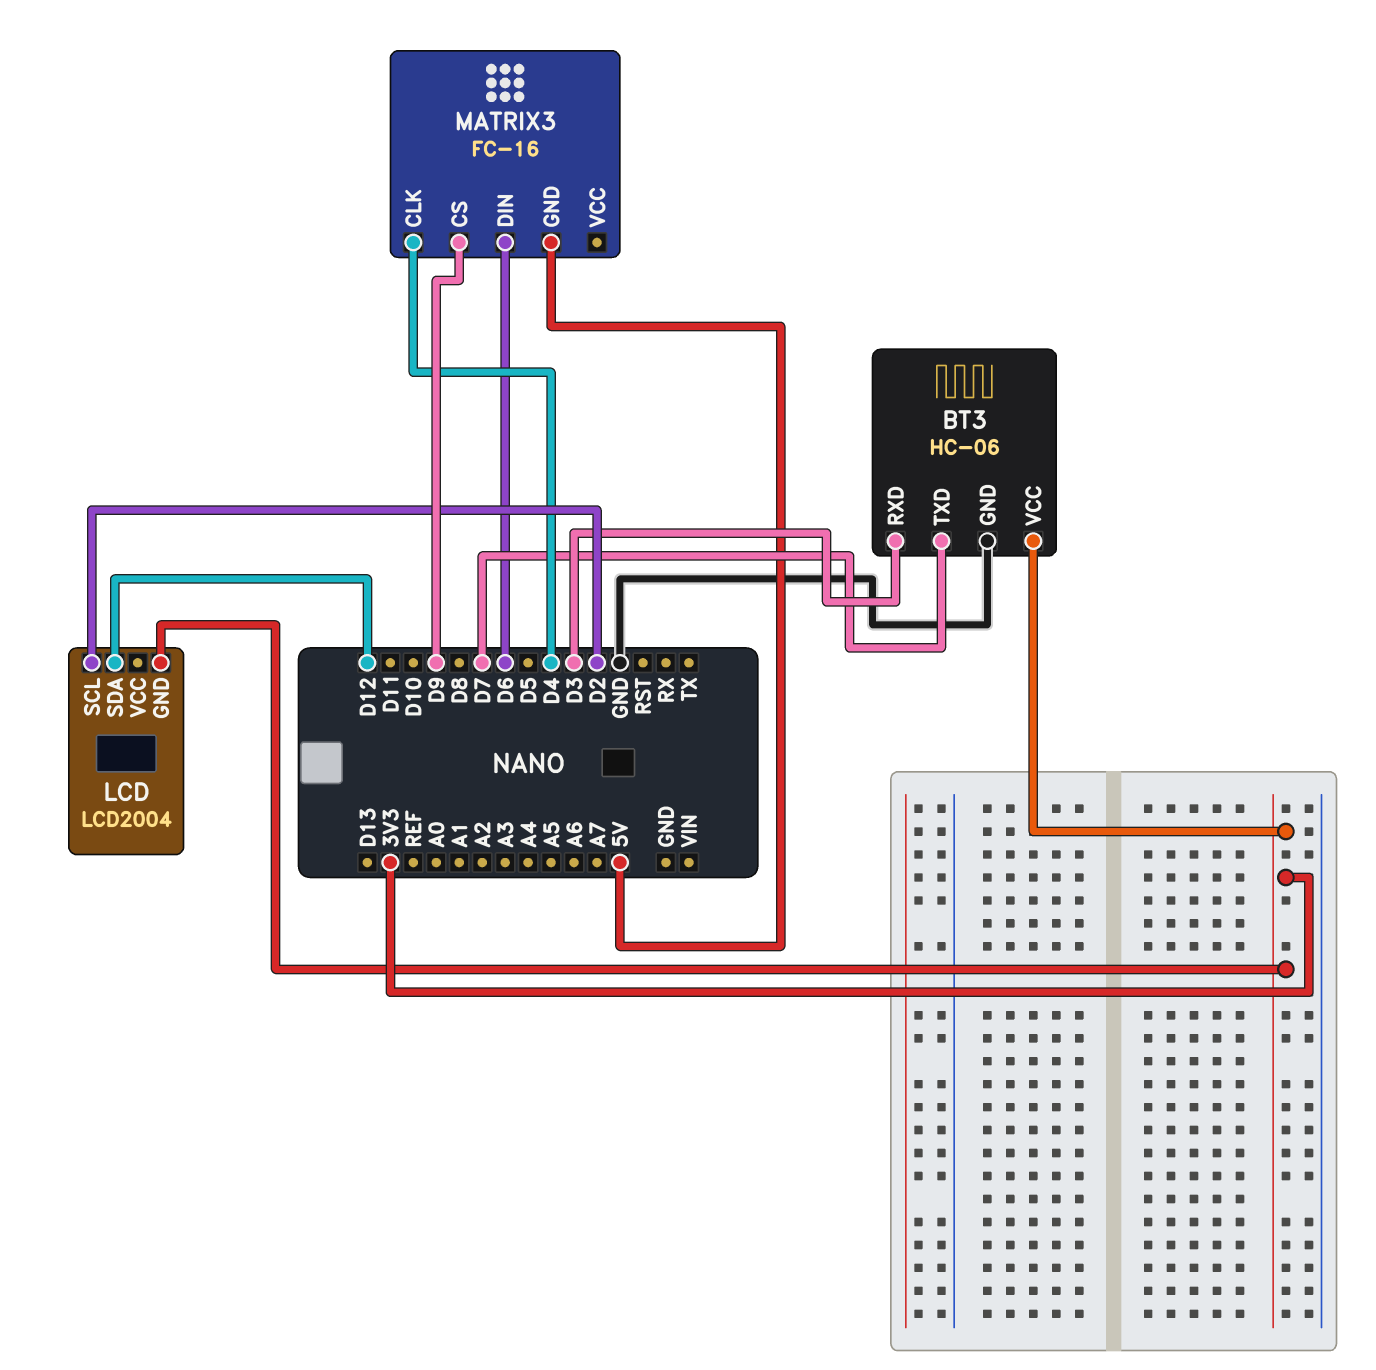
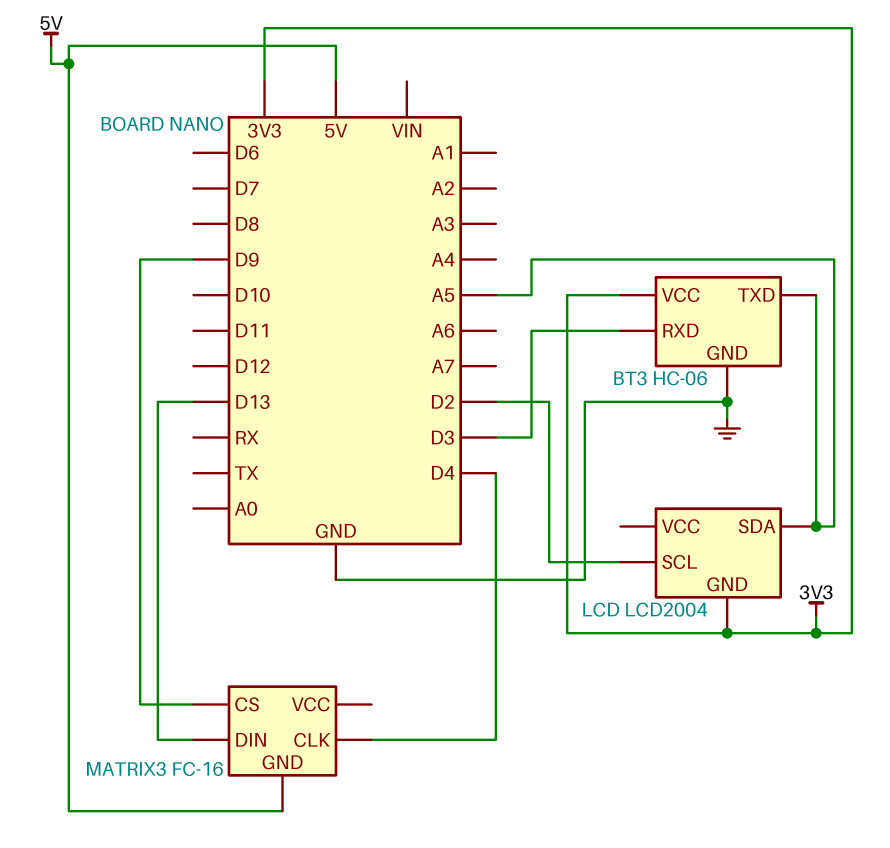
BT3 pin TXD: D7 -> A5
LCD pin SDA: D12 -> A5
MATRIX3 pin DIN: D6 -> D13

